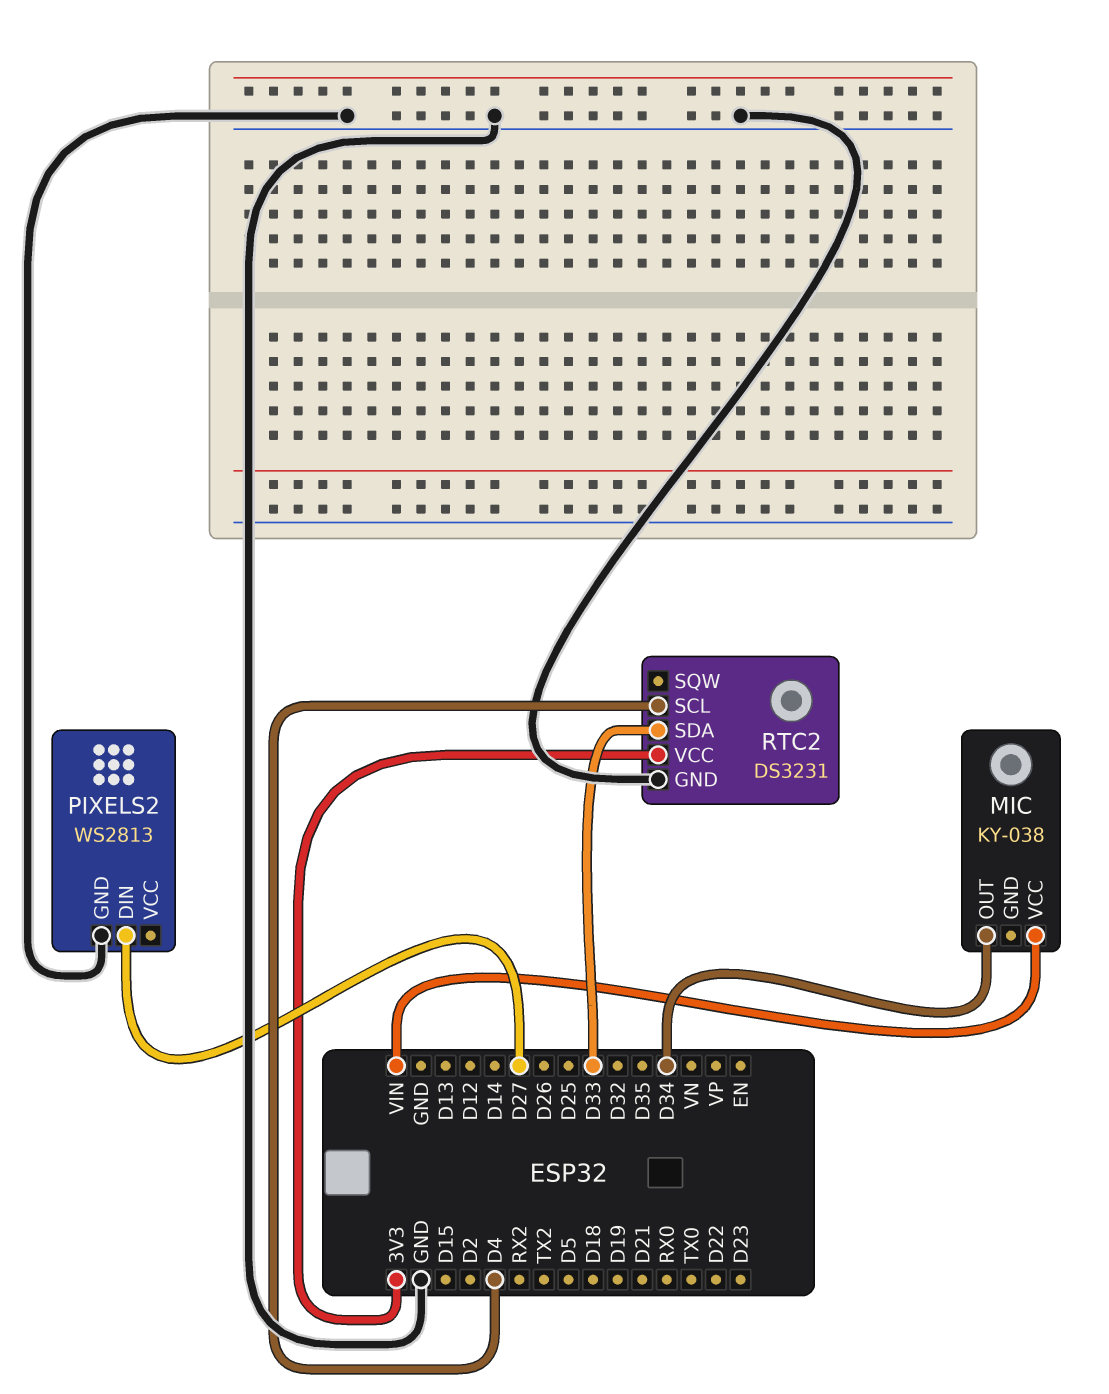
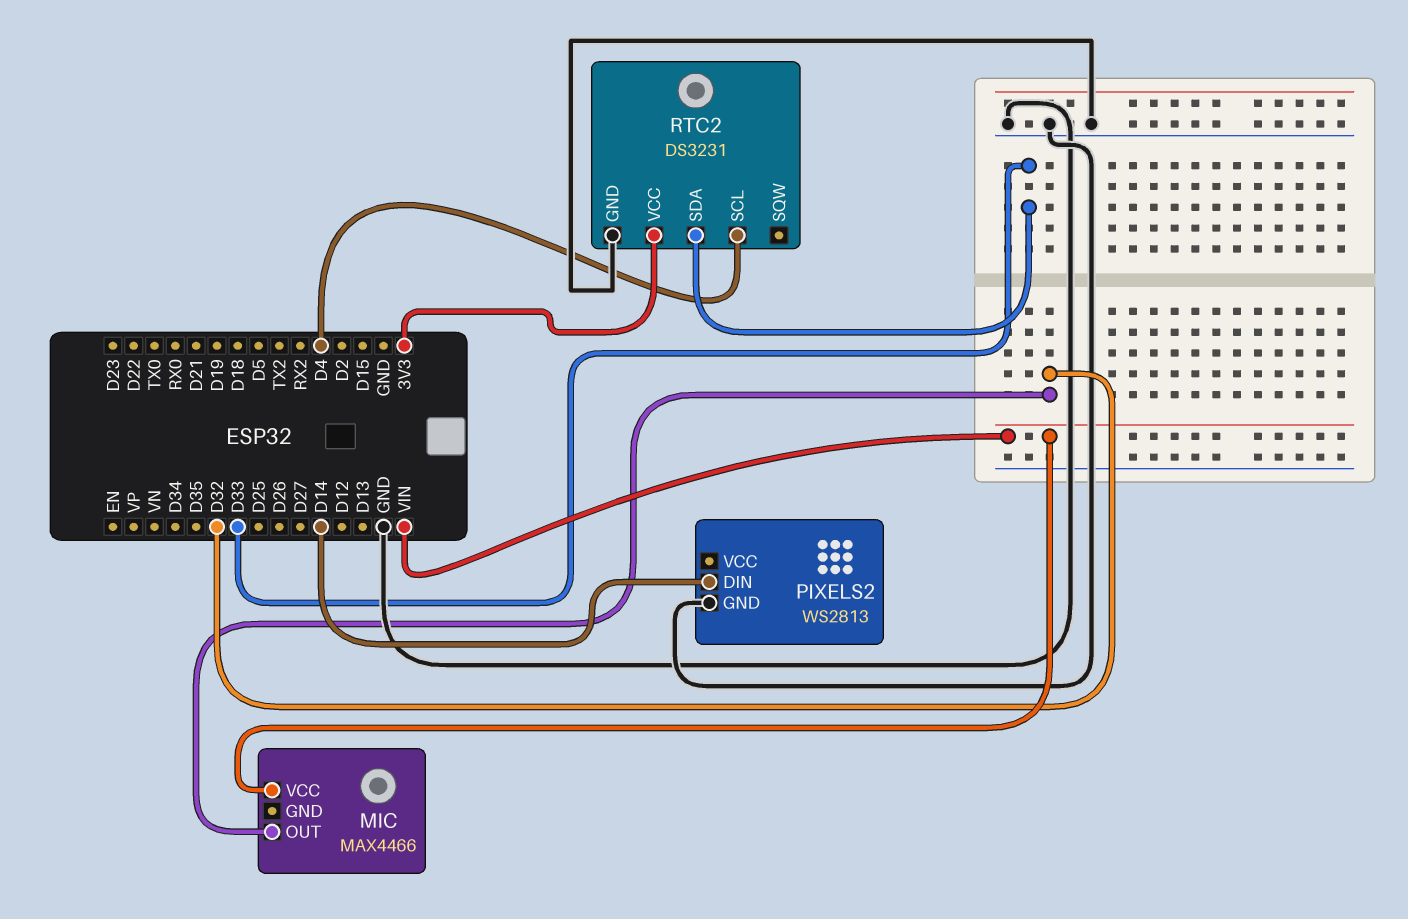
MIC: KY-038 -> MAX4466
MIC pin OUT: D34 -> D32
PIXELS2 pin DIN: D27 -> D14

